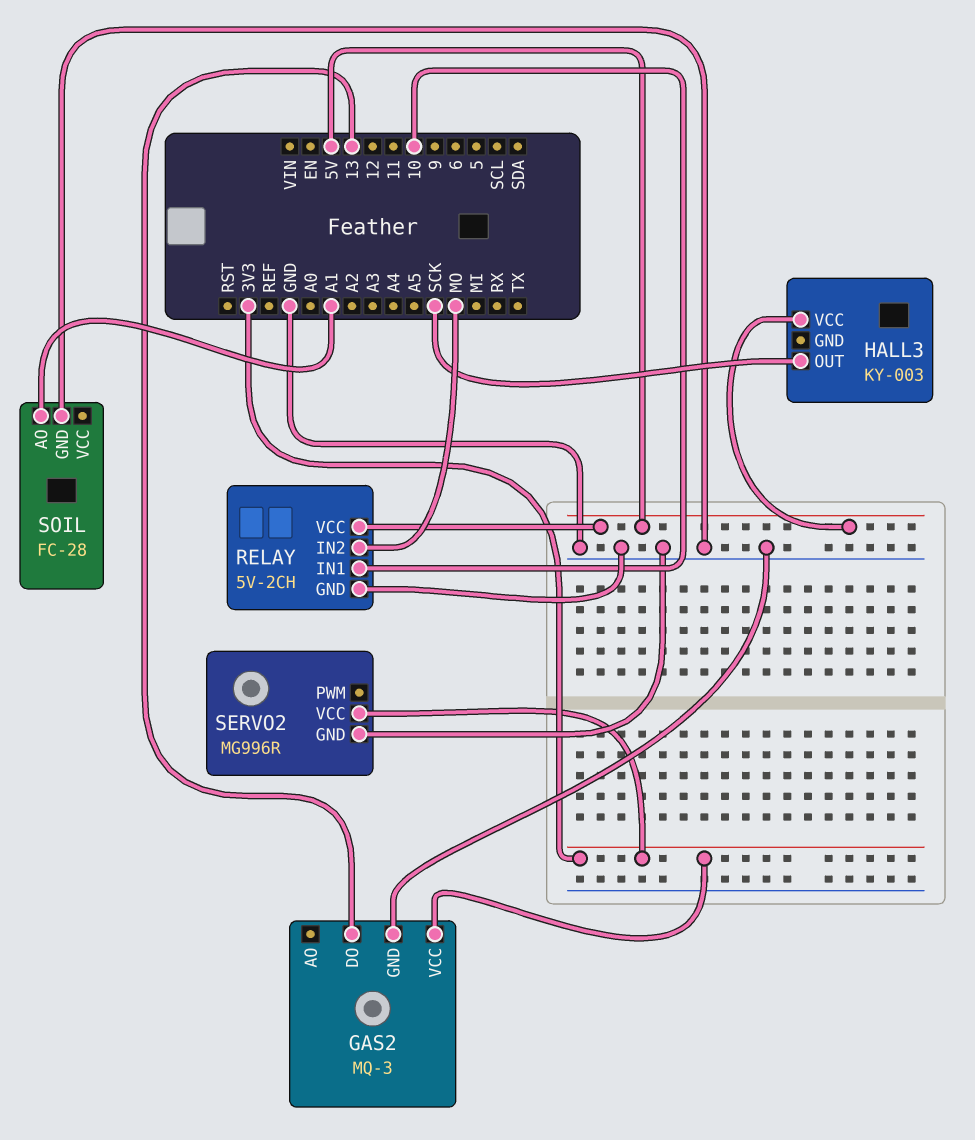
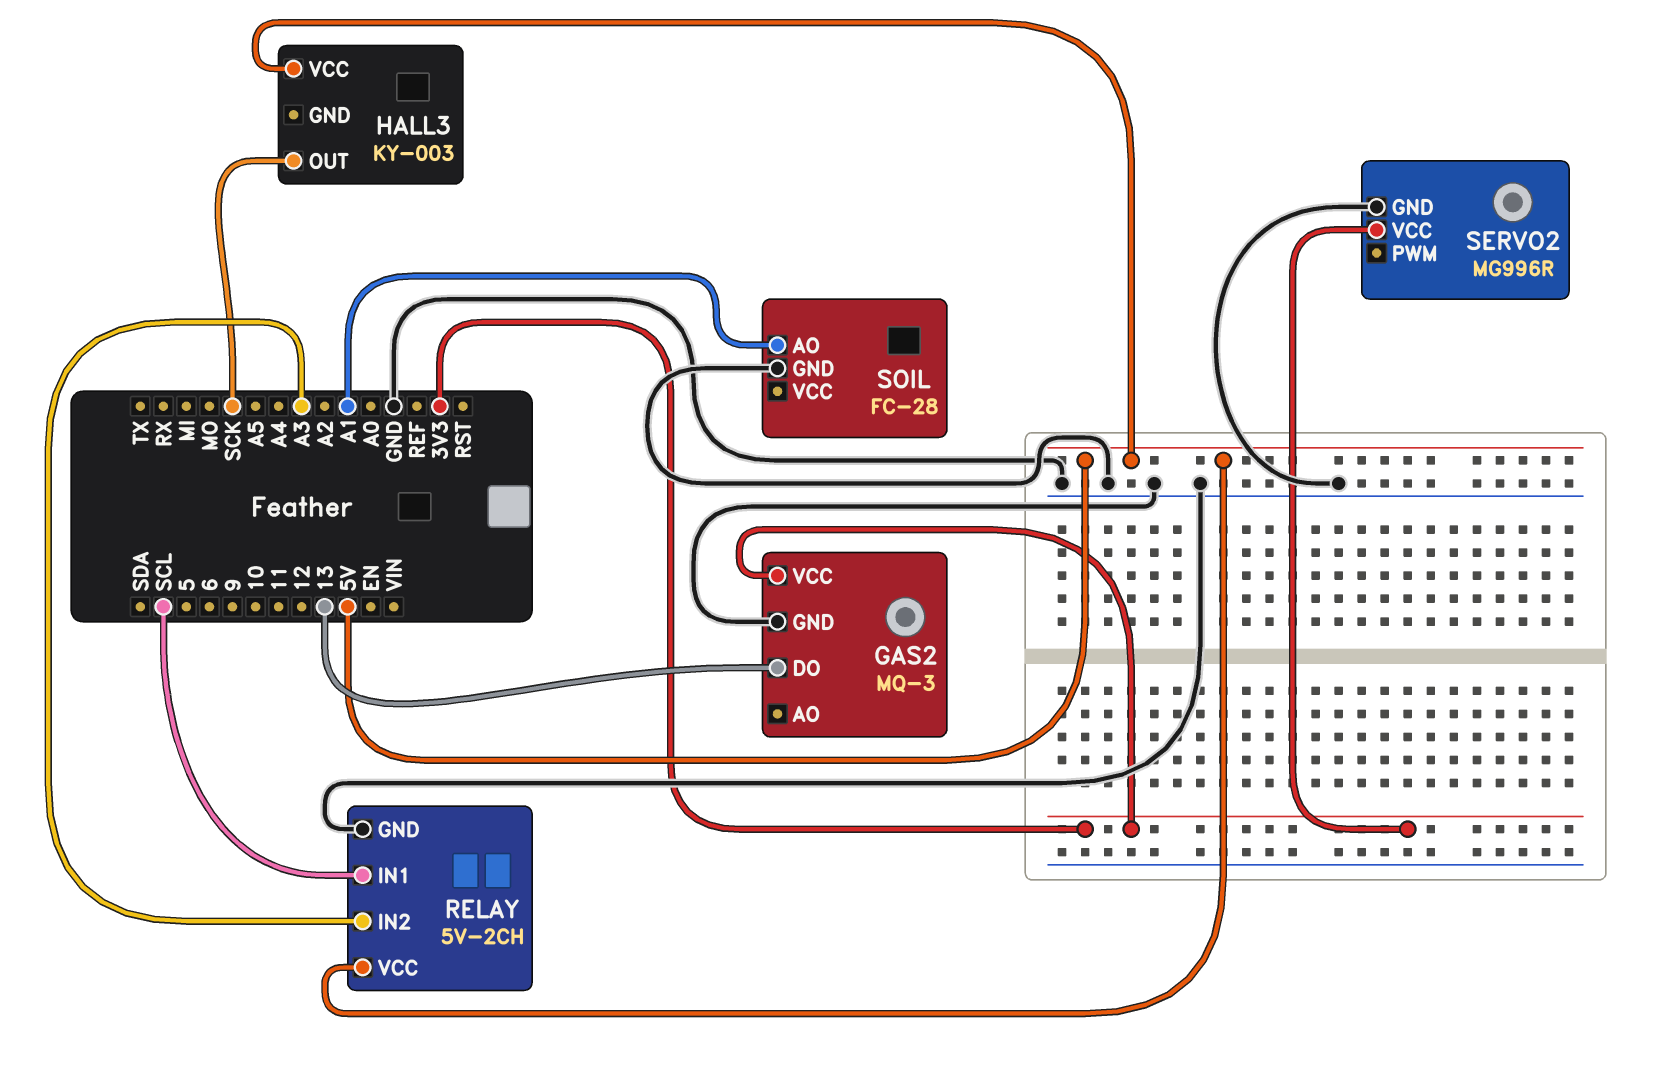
RELAY pin IN1: 10 -> SCL
RELAY pin IN2: MO -> A3

